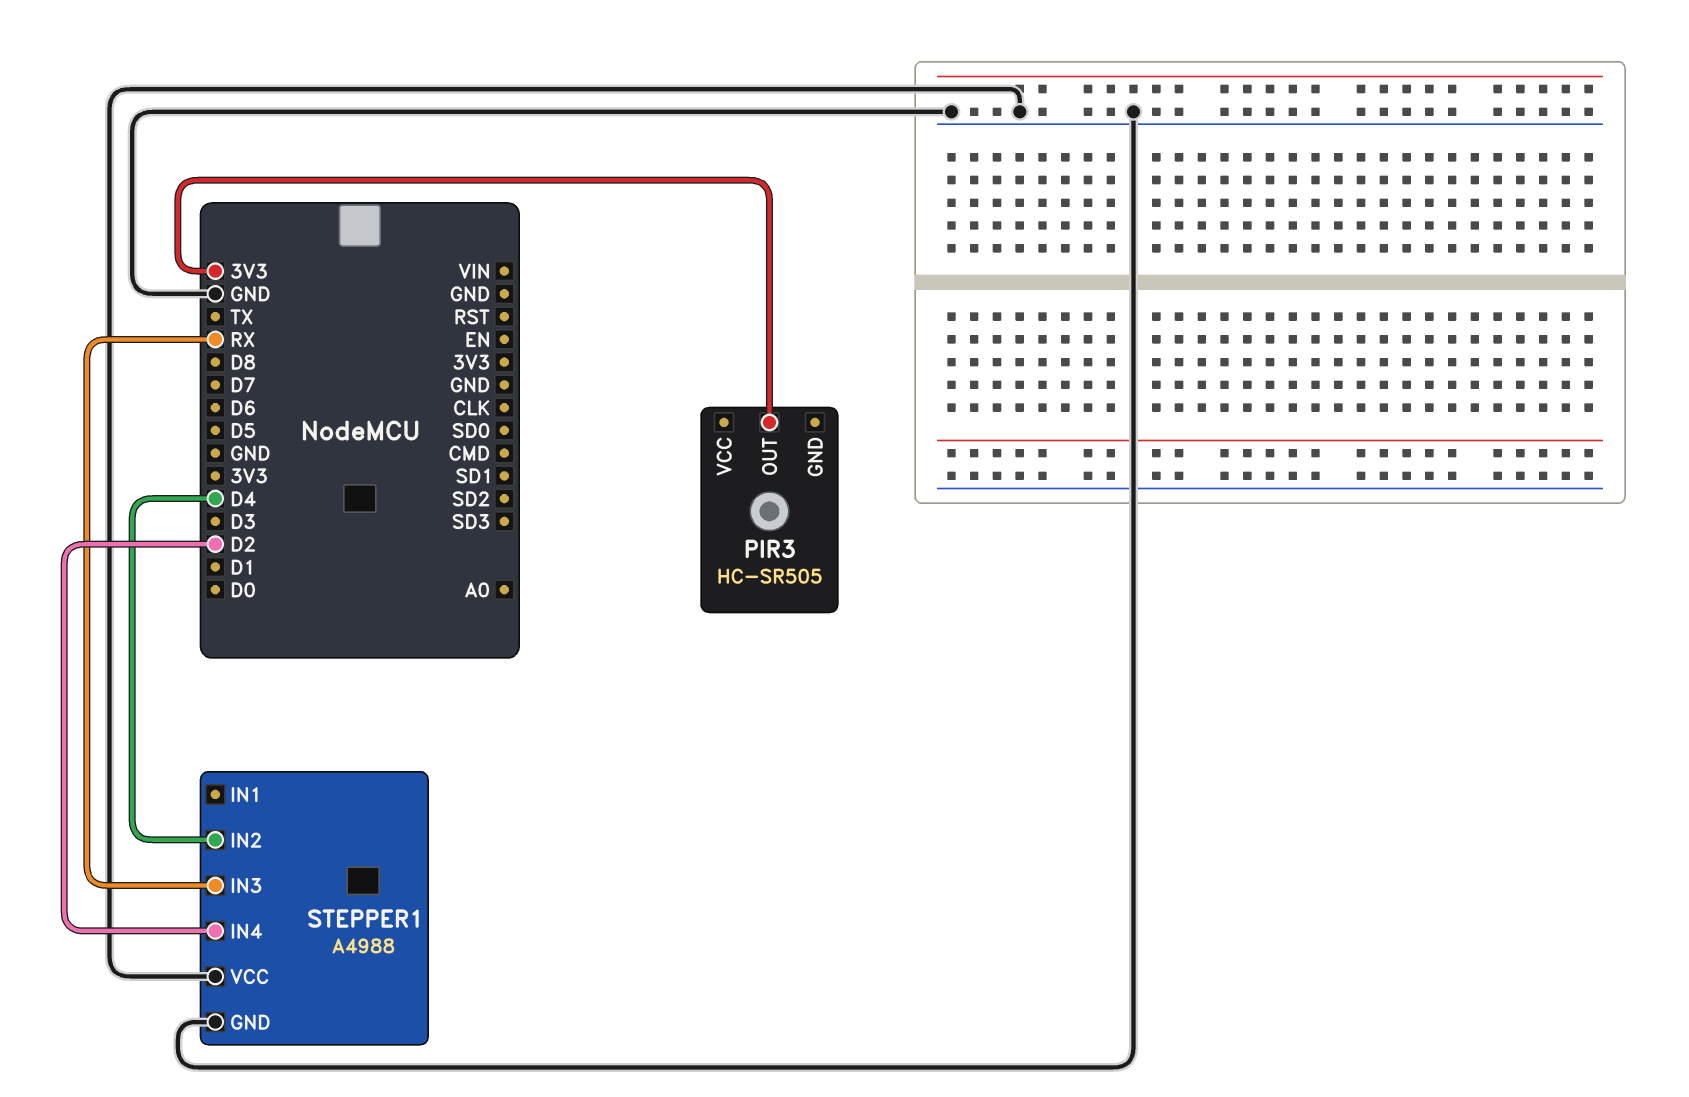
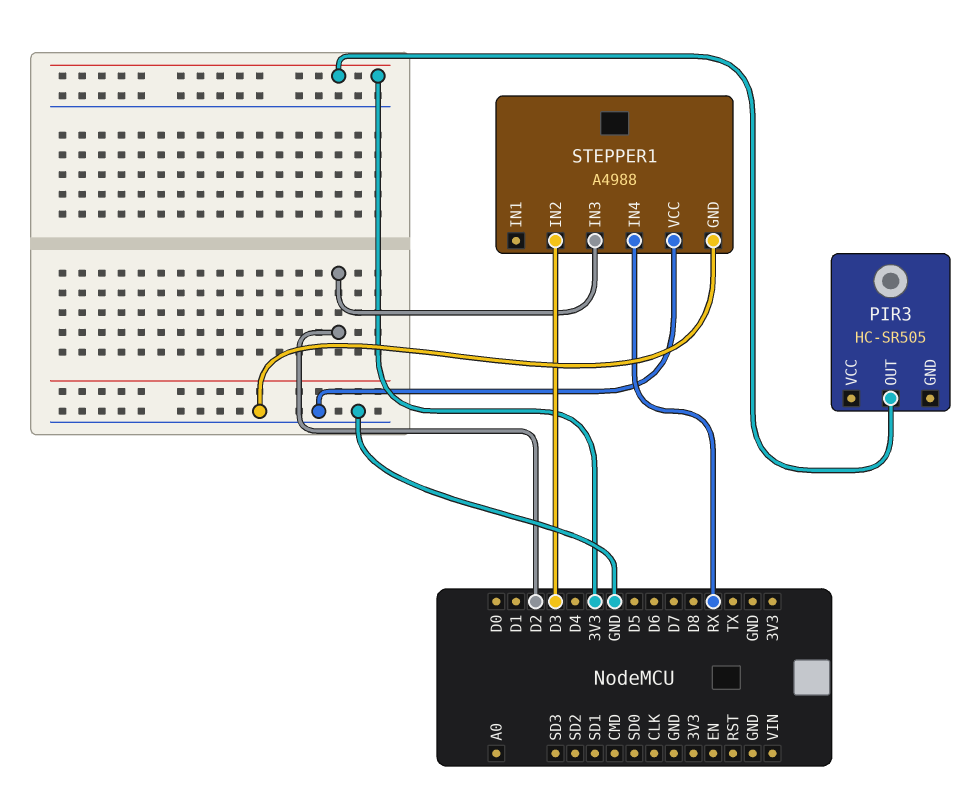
STEPPER1 pin IN2: D4 -> D3
STEPPER1 pin IN3: RX -> D2
STEPPER1 pin IN4: D2 -> RX

